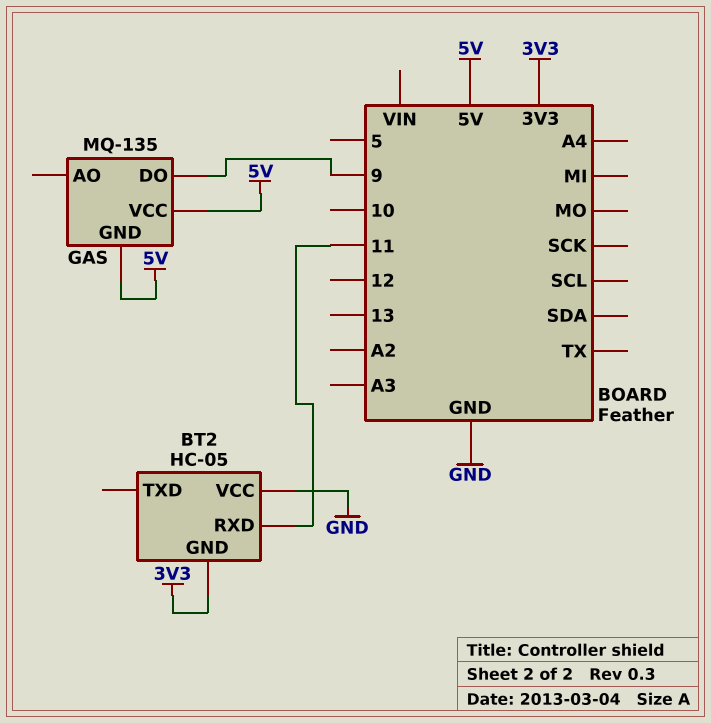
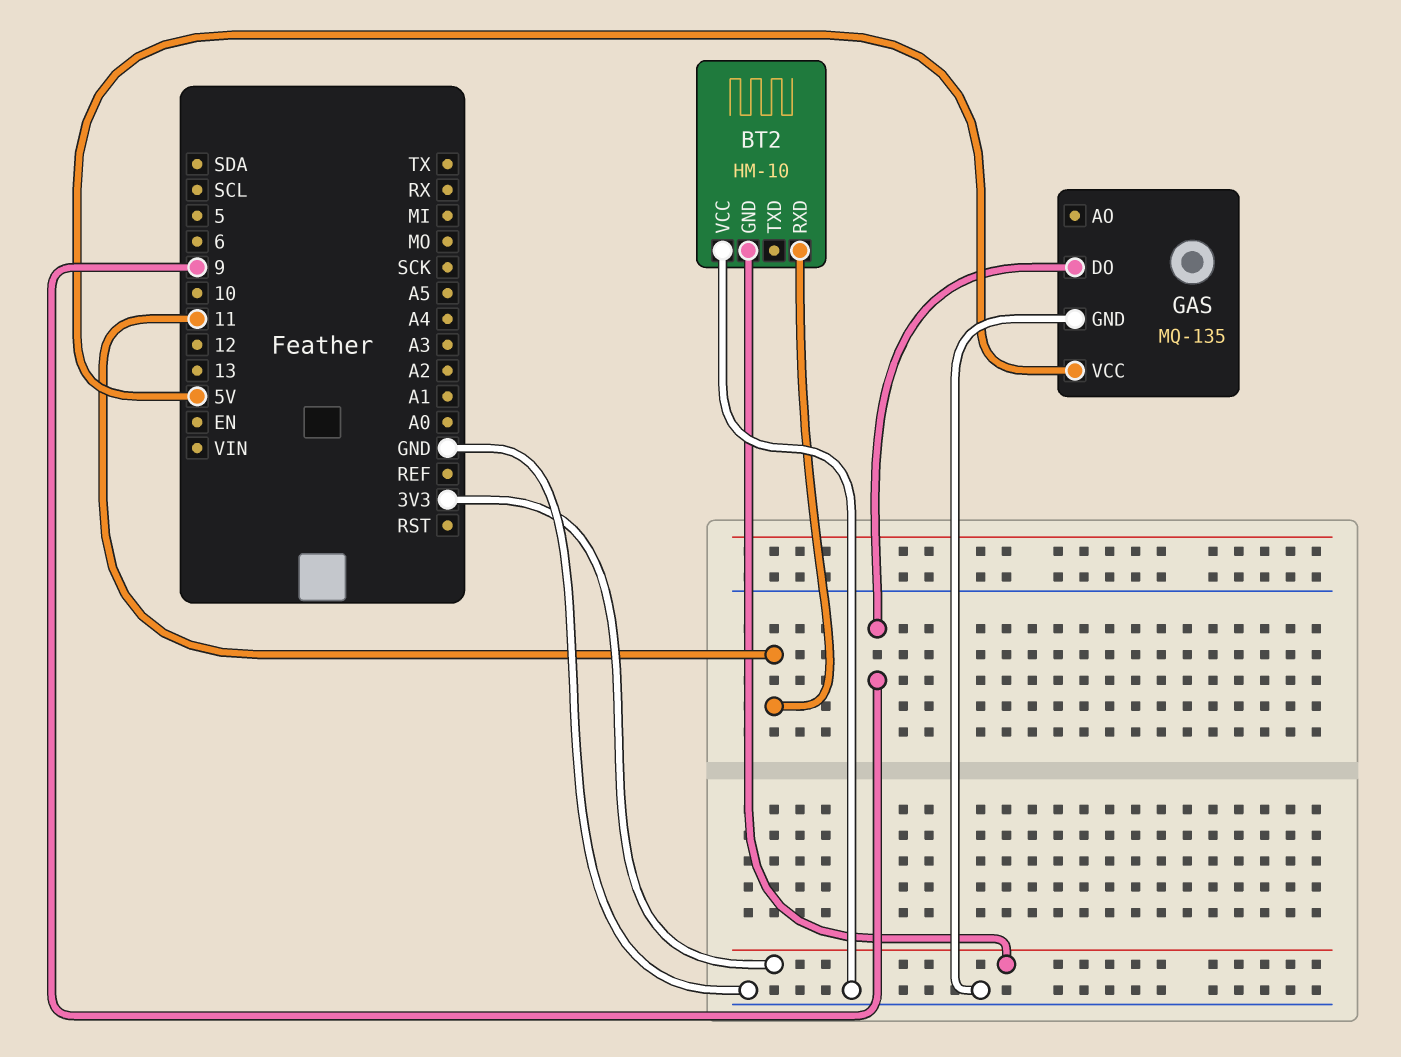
BT2: HC-05 -> HM-10
GAS pin GND: 5V -> GND

